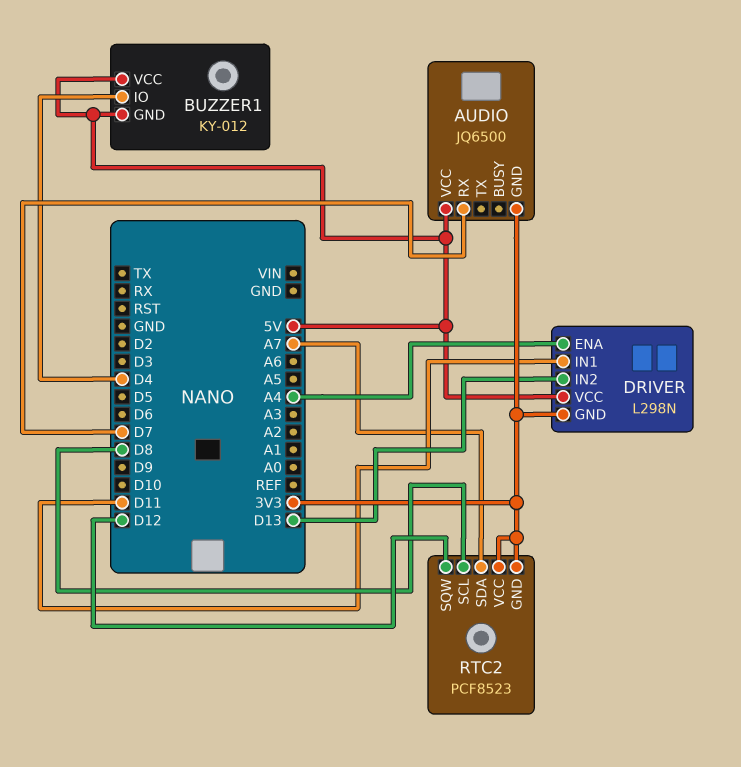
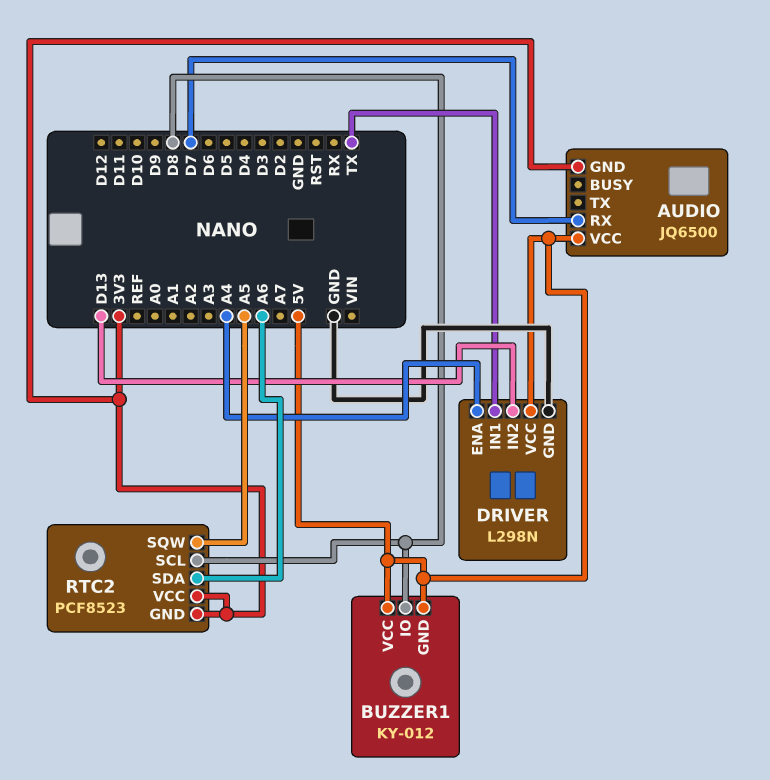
BUZZER1 pin IO: D4 -> D8
DRIVER pin GND: 3V3 -> GND
DRIVER pin IN1: D11 -> TX
RTC2 pin SDA: A7 -> A6
RTC2 pin SQW: D12 -> A5

